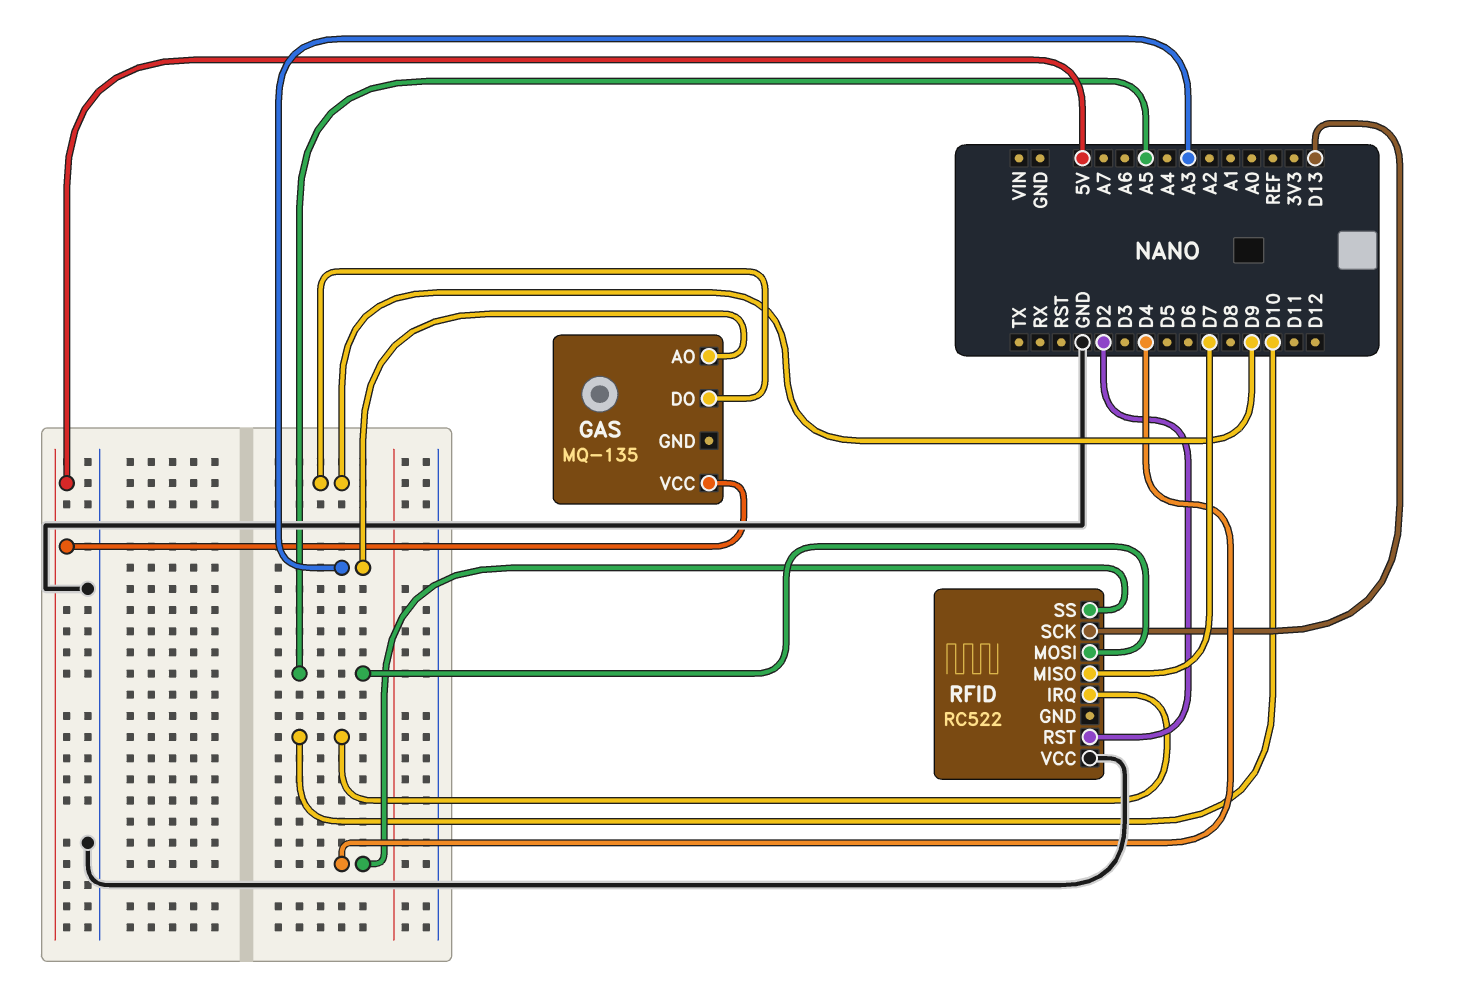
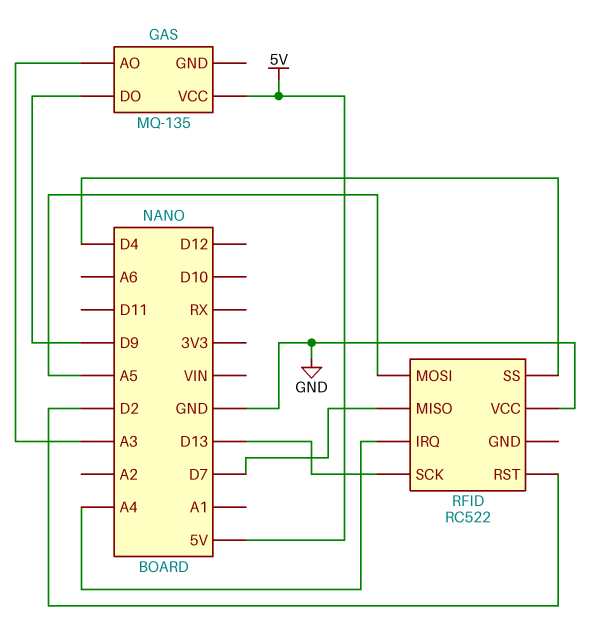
RFID pin IRQ: D10 -> A4

